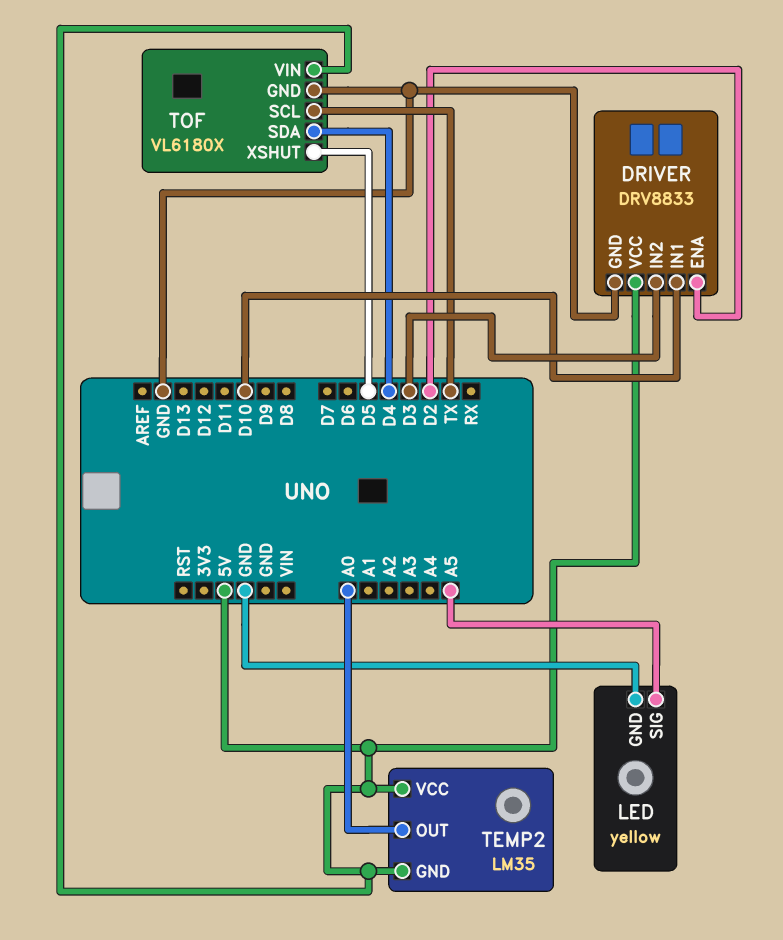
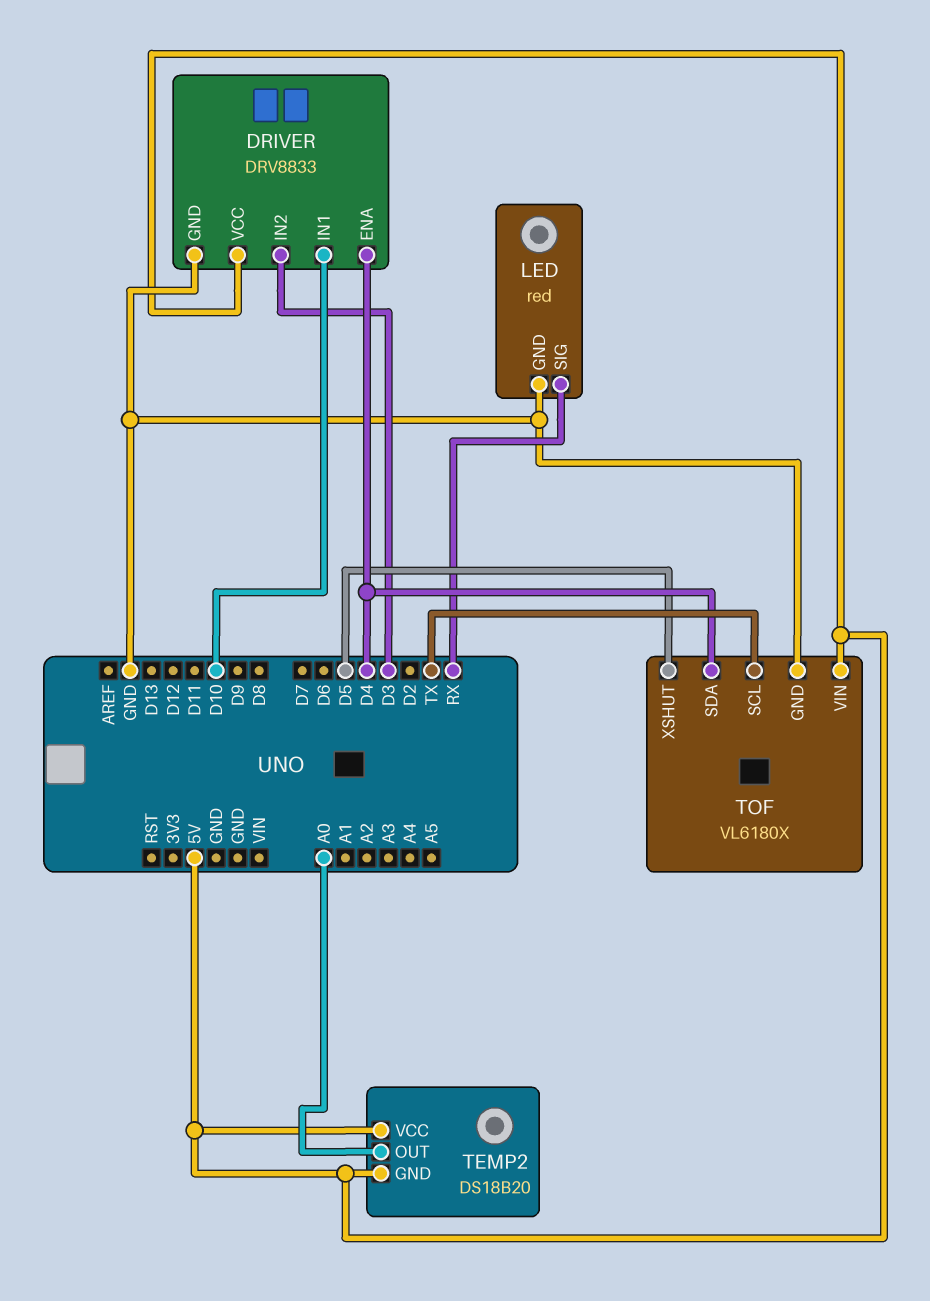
DRIVER pin ENA: D2 -> D4
LED: yellow -> red
LED pin SIG: A5 -> RX
TEMP2: LM35 -> DS18B20

